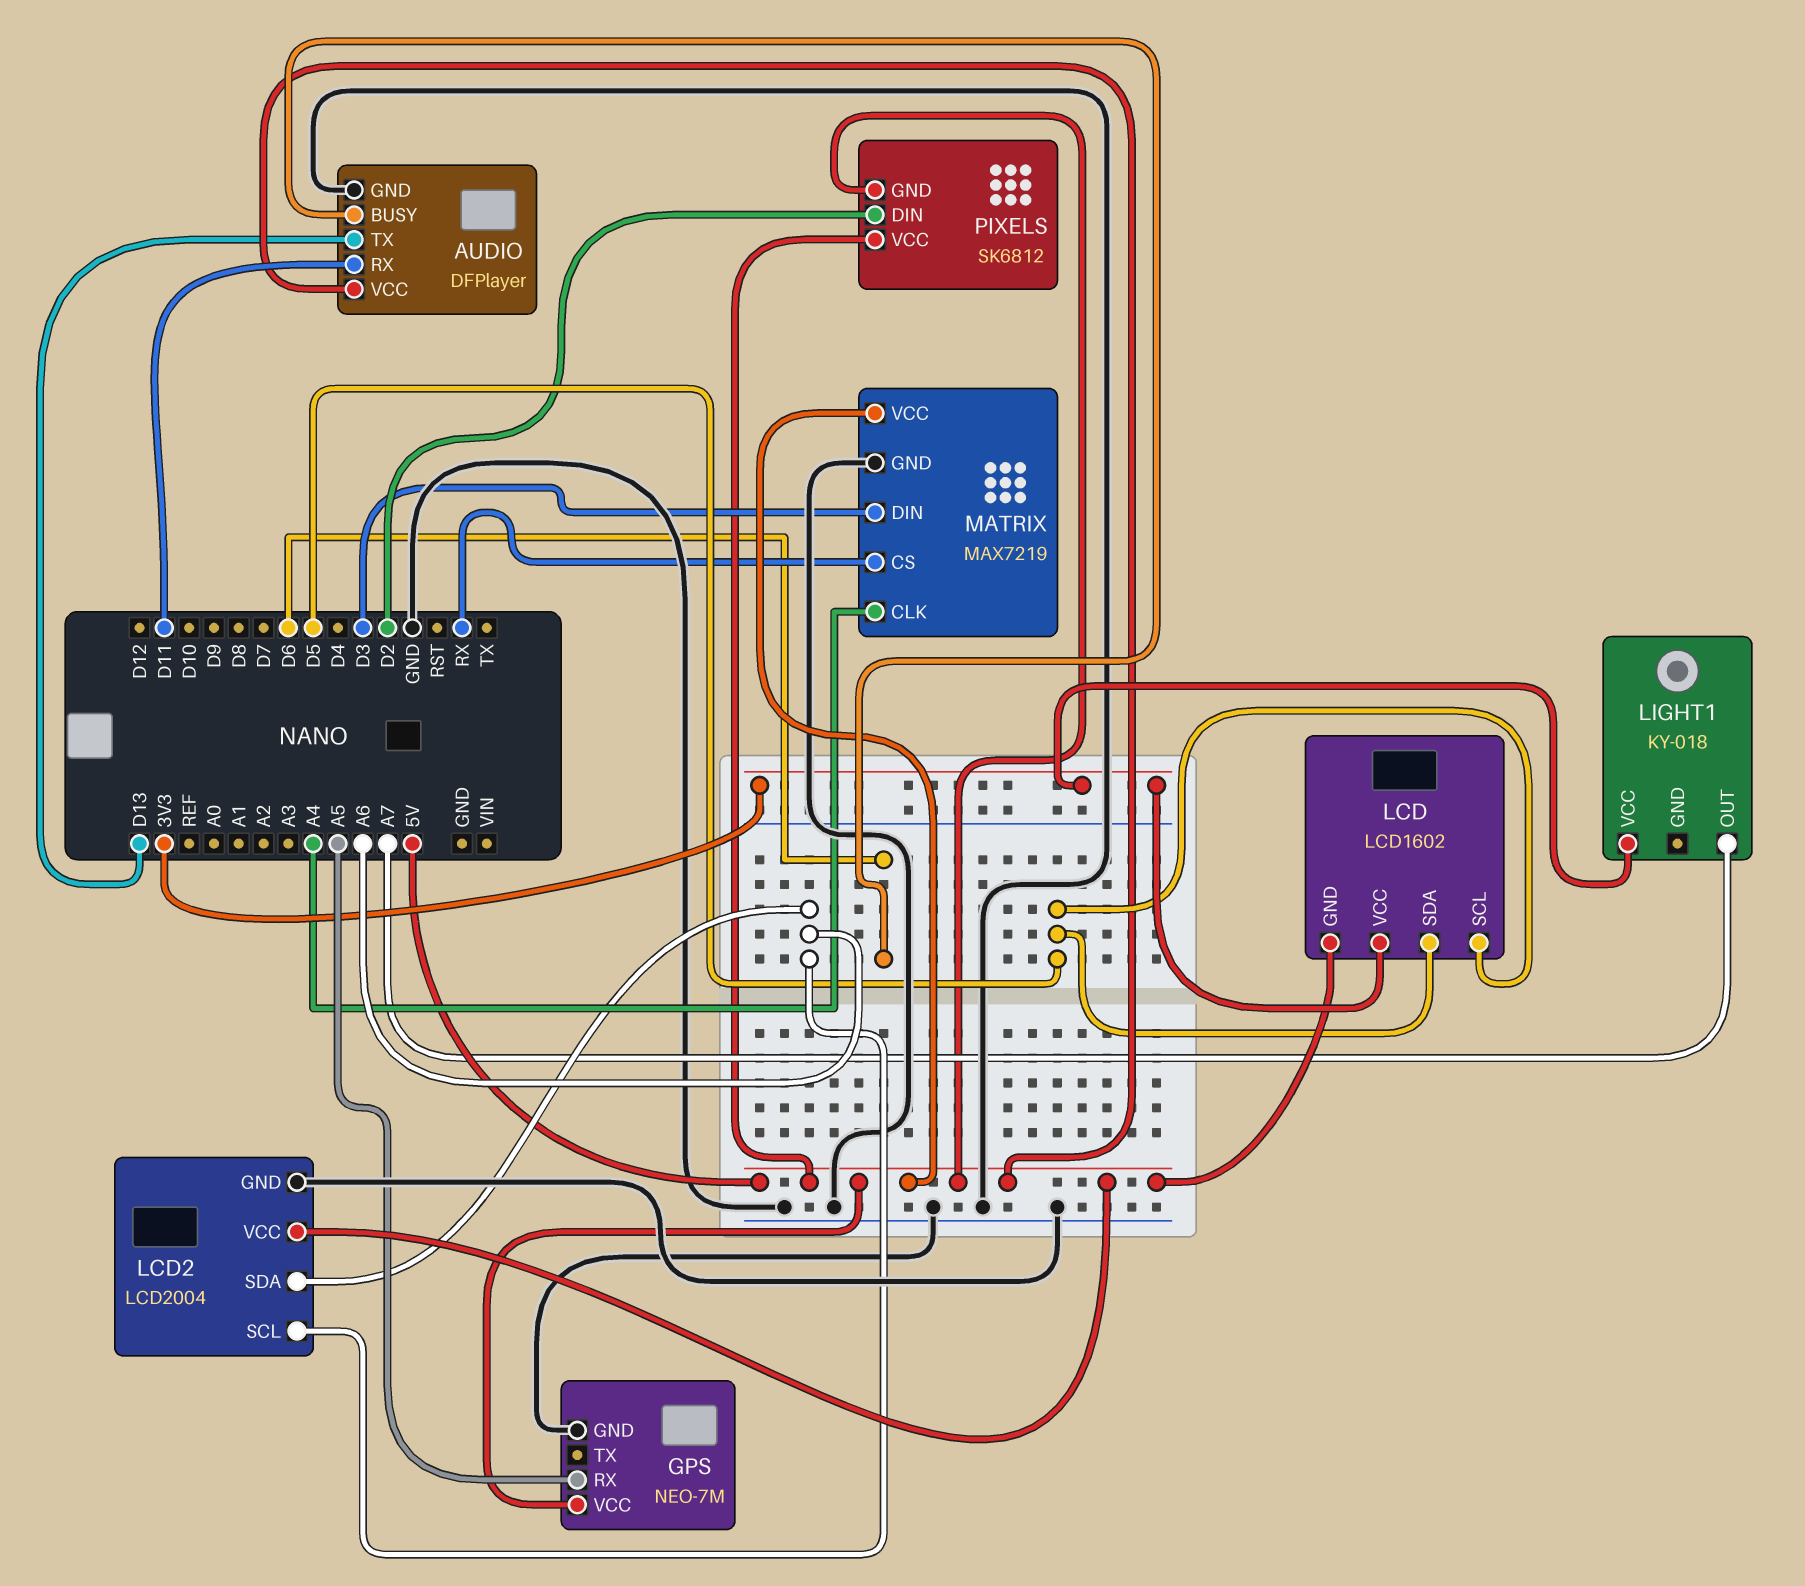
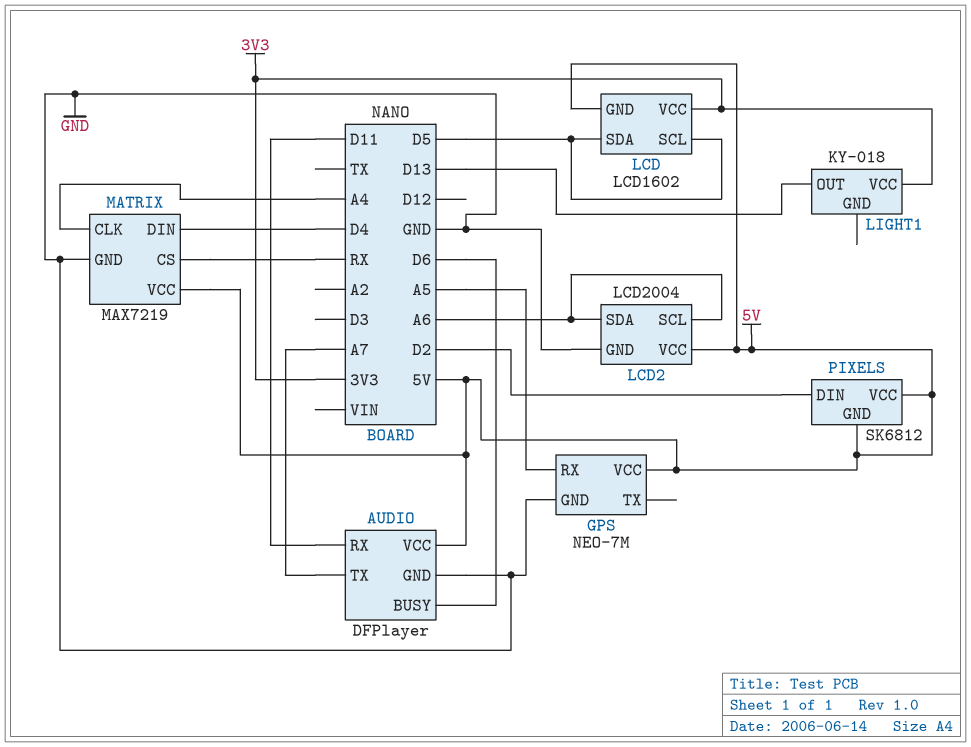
AUDIO pin TX: D13 -> A7
LIGHT1 pin OUT: A7 -> D13
MATRIX pin DIN: D3 -> D4

